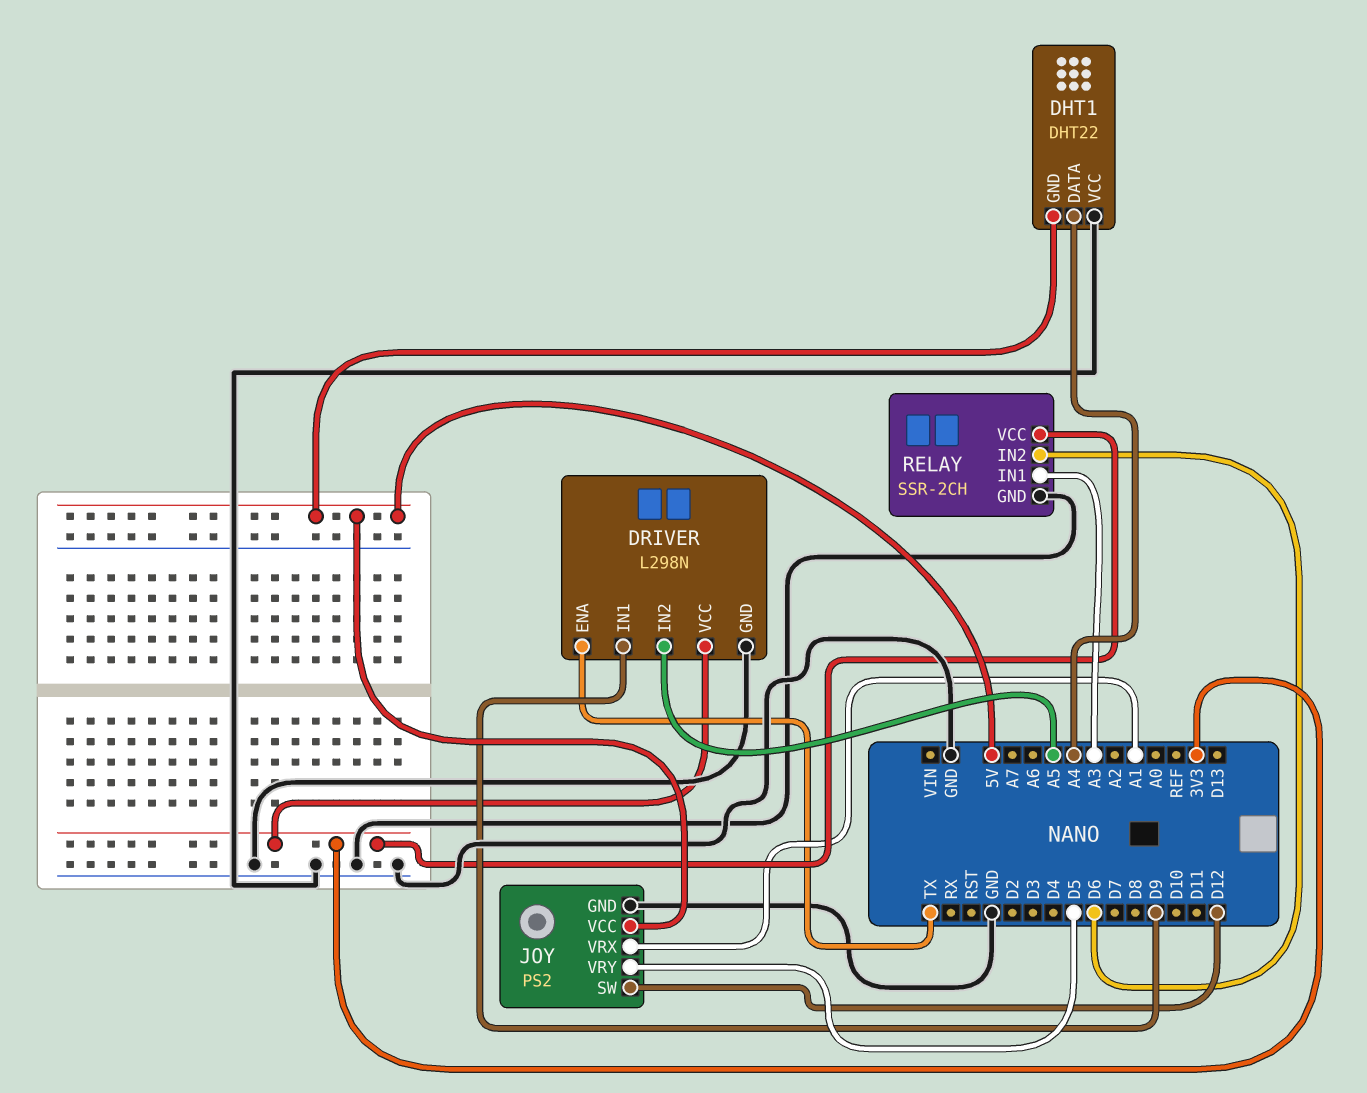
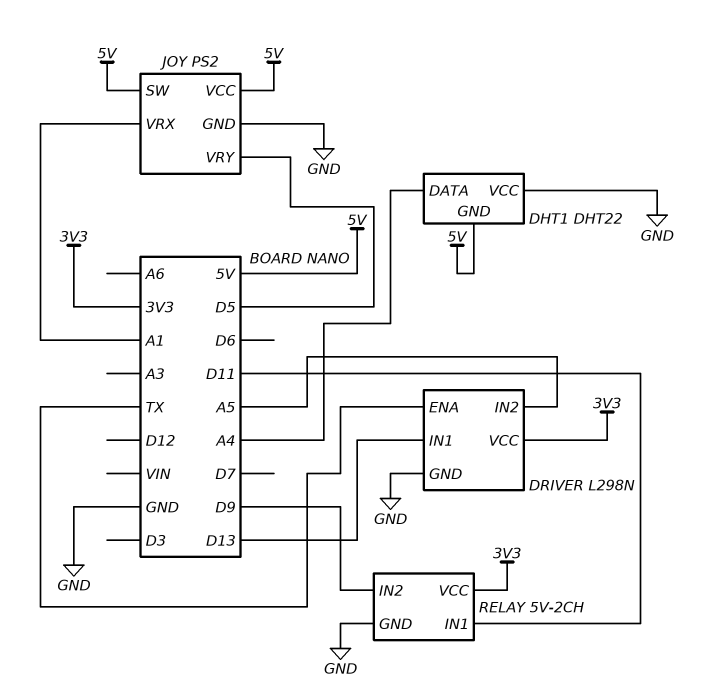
DRIVER pin IN1: D9 -> D13
JOY pin SW: D12 -> 5V
RELAY: SSR-2CH -> 5V-2CH
RELAY pin IN1: A3 -> D11
RELAY pin IN2: D6 -> D9

